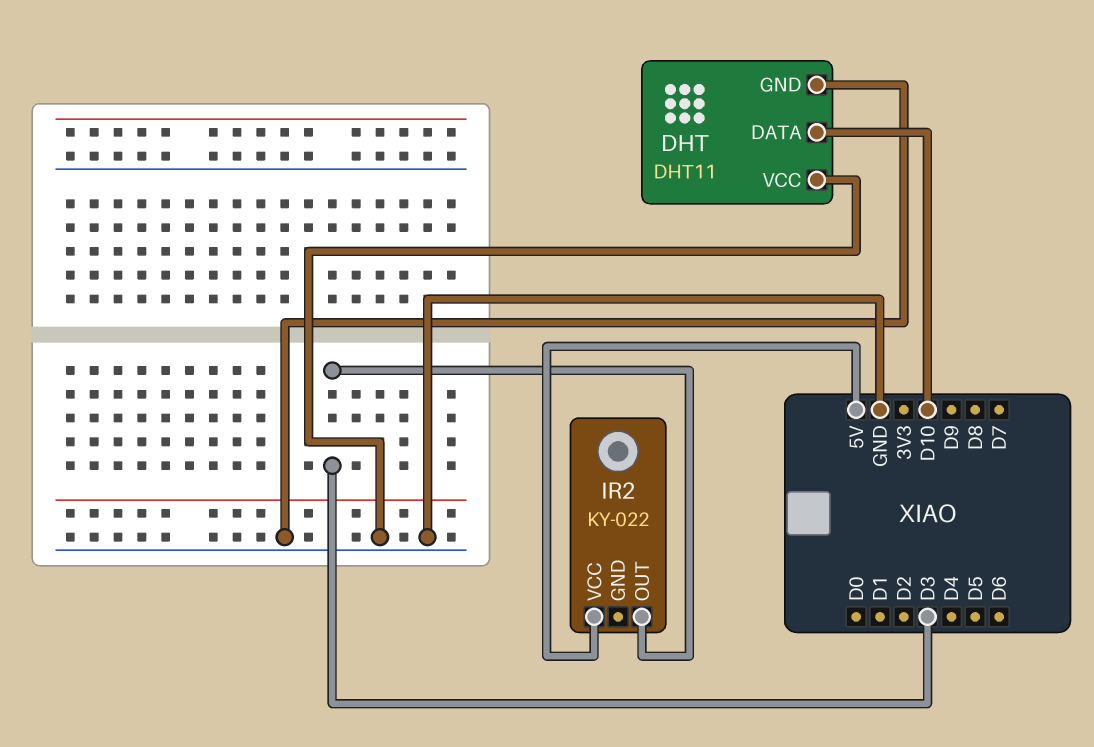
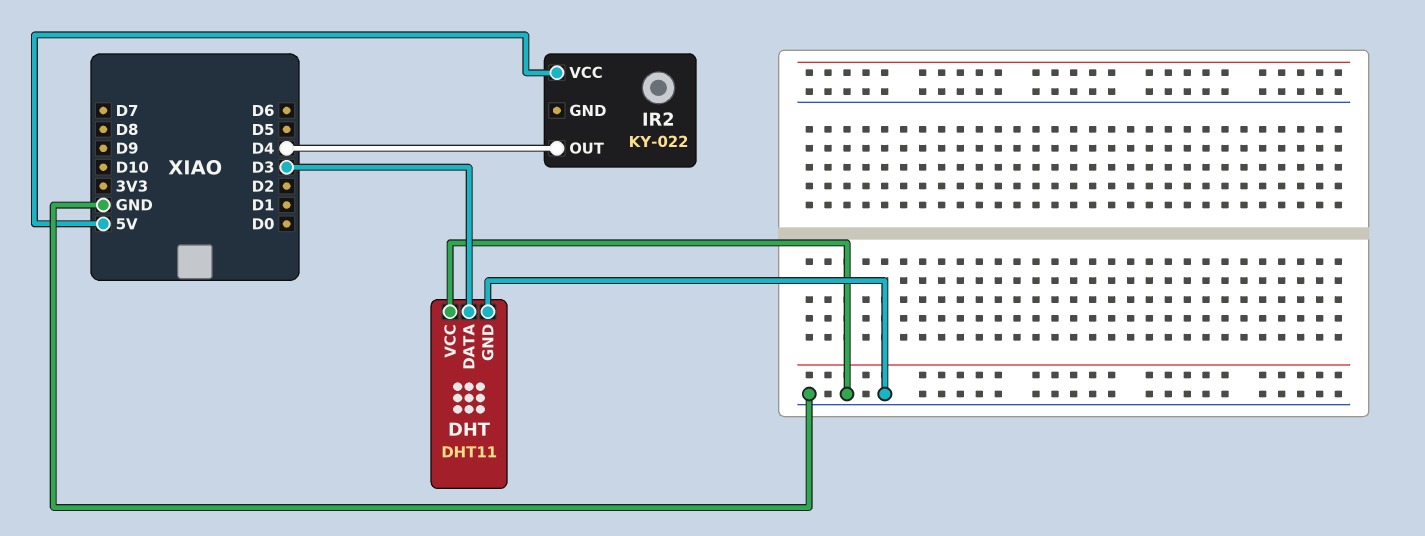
DHT pin DATA: D10 -> D3
IR2 pin OUT: D3 -> D4

